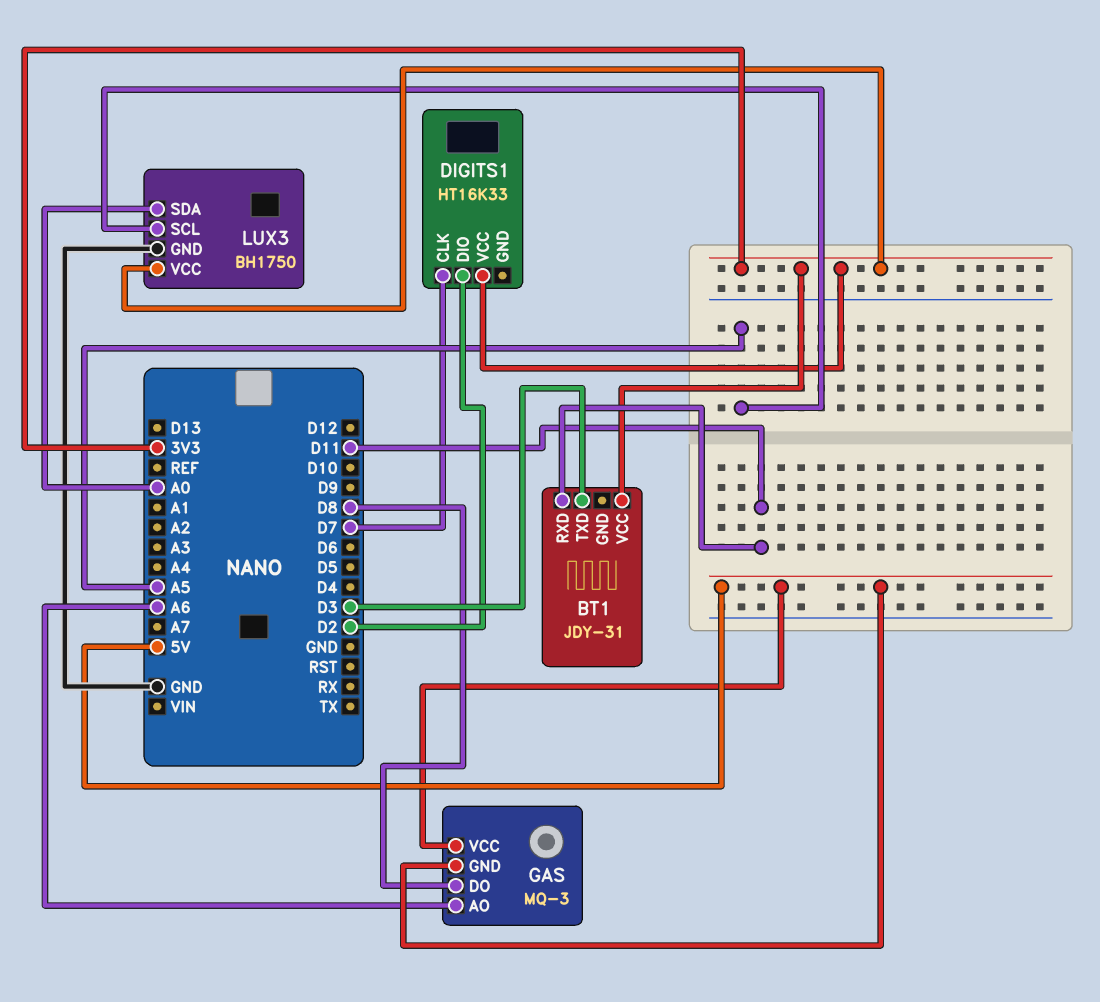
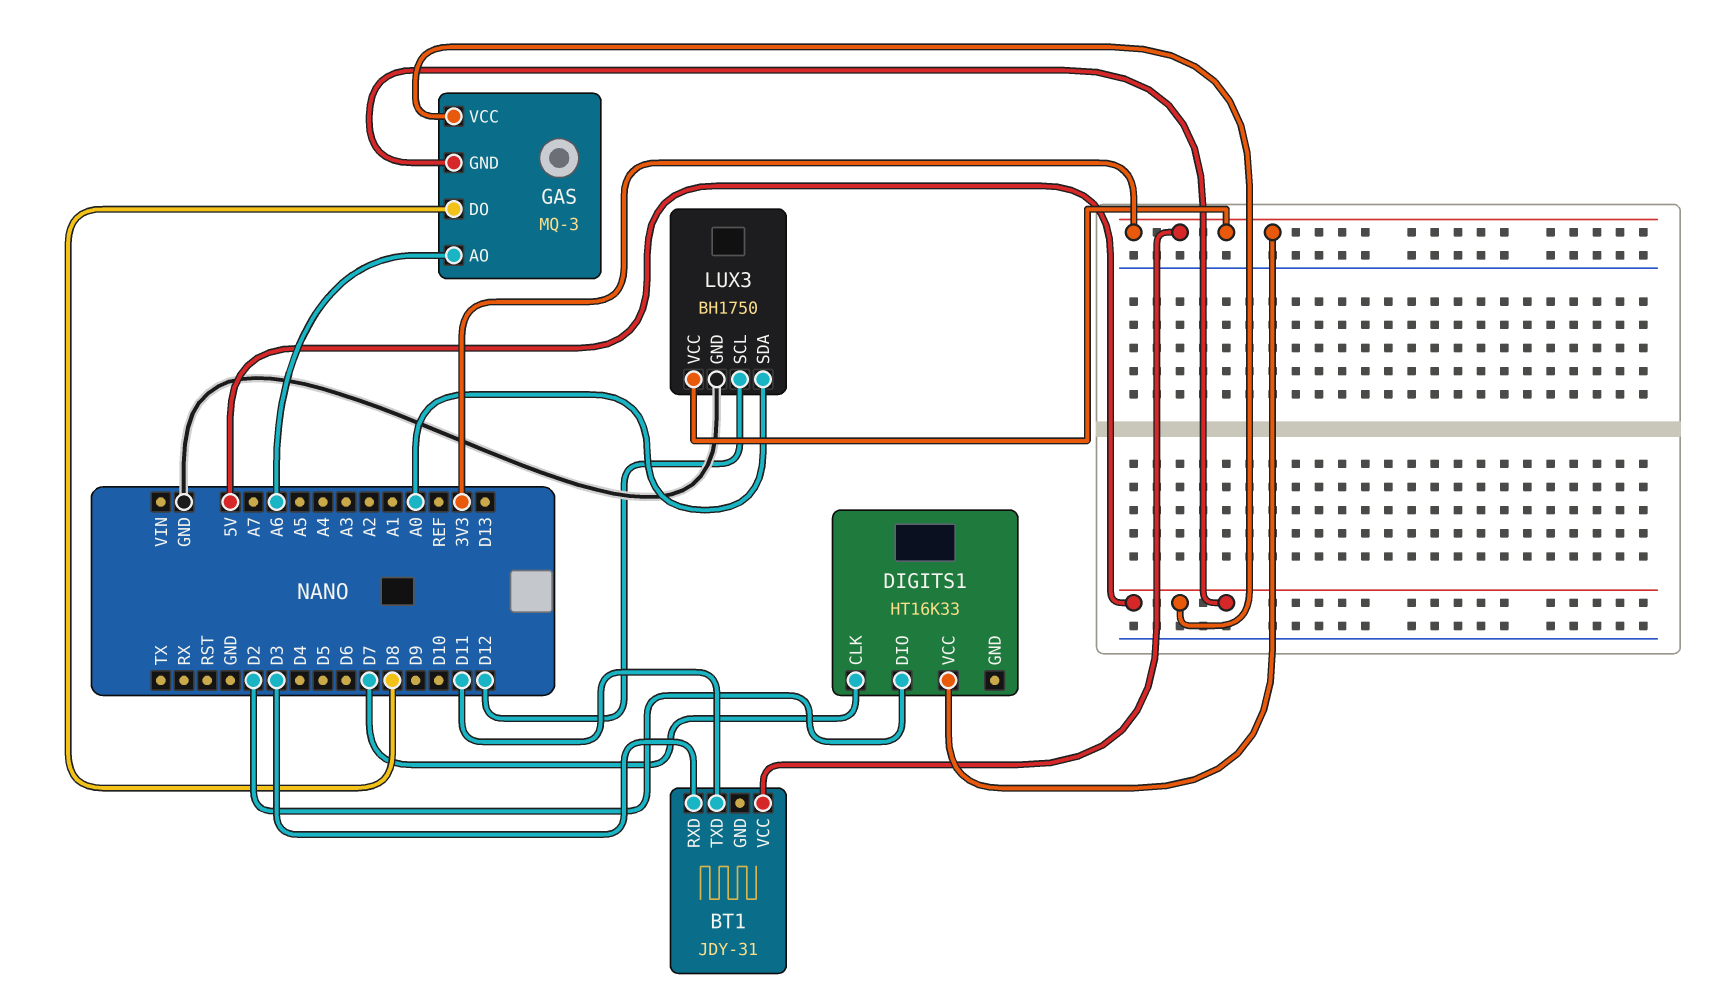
BT1 pin RXD: D11 -> D3
BT1 pin TXD: D3 -> D11
LUX3 pin SCL: A5 -> D12

